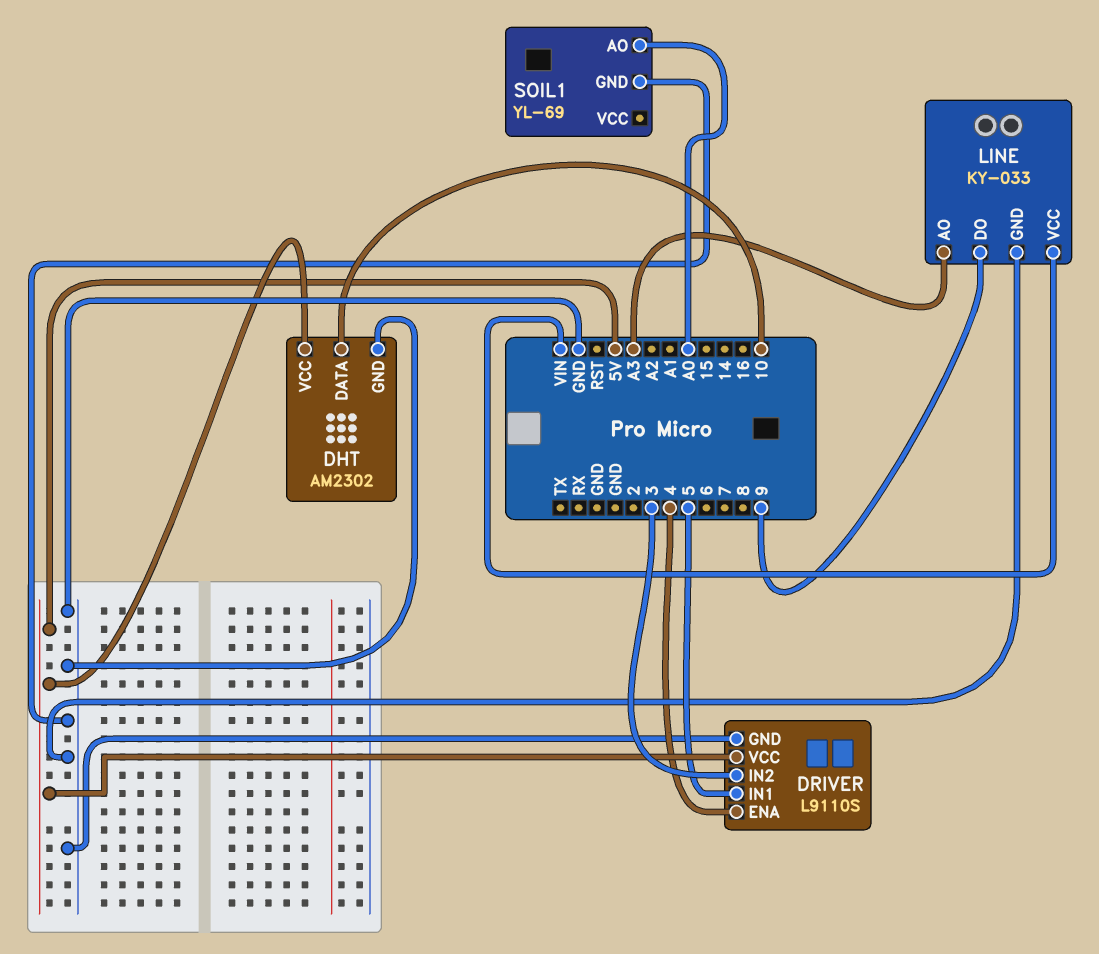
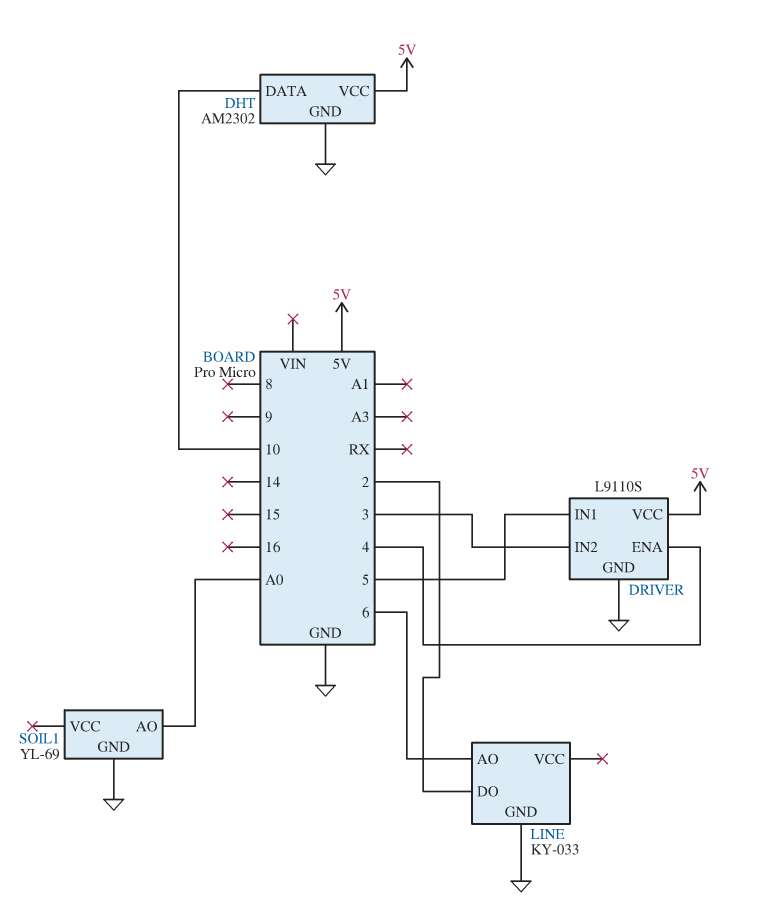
LINE pin AO: A3 -> 6
LINE pin DO: 9 -> 2
LINE pin VCC: VIN -> none

